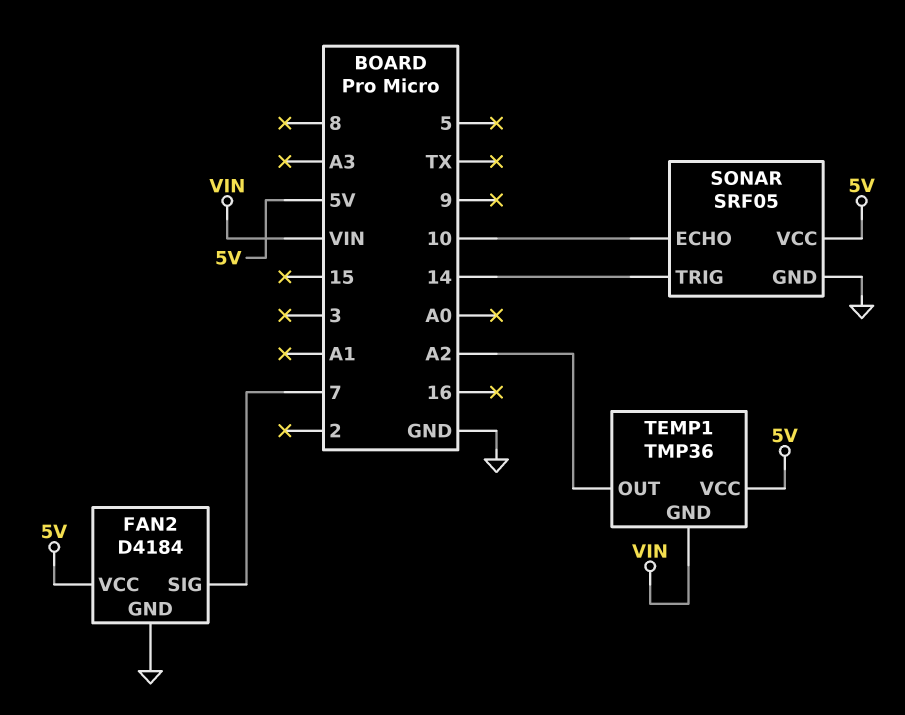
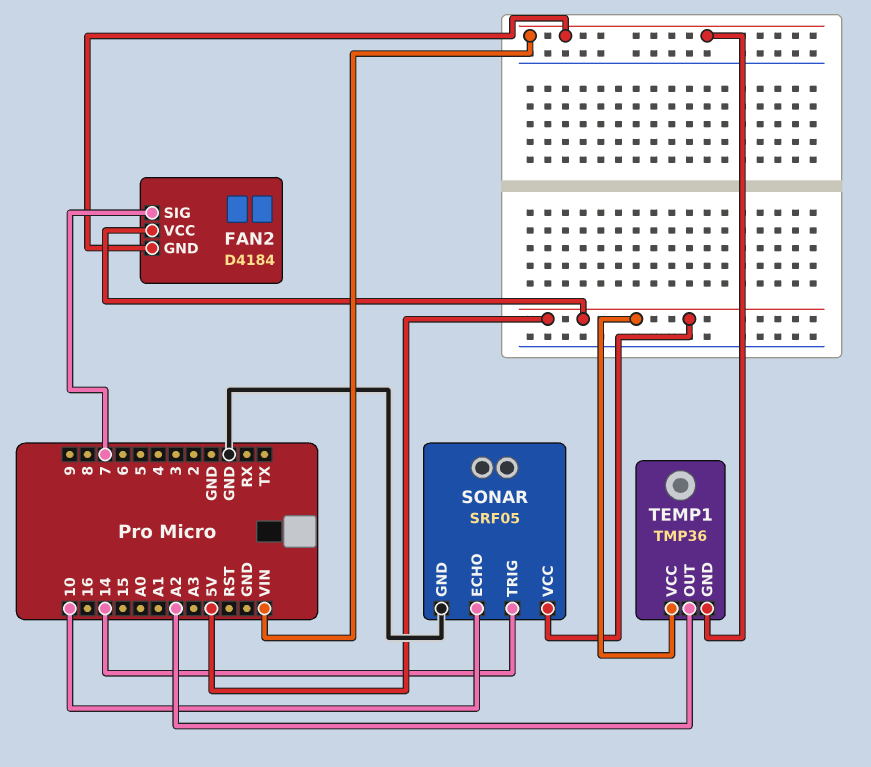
FAN2 pin GND: GND -> VIN

